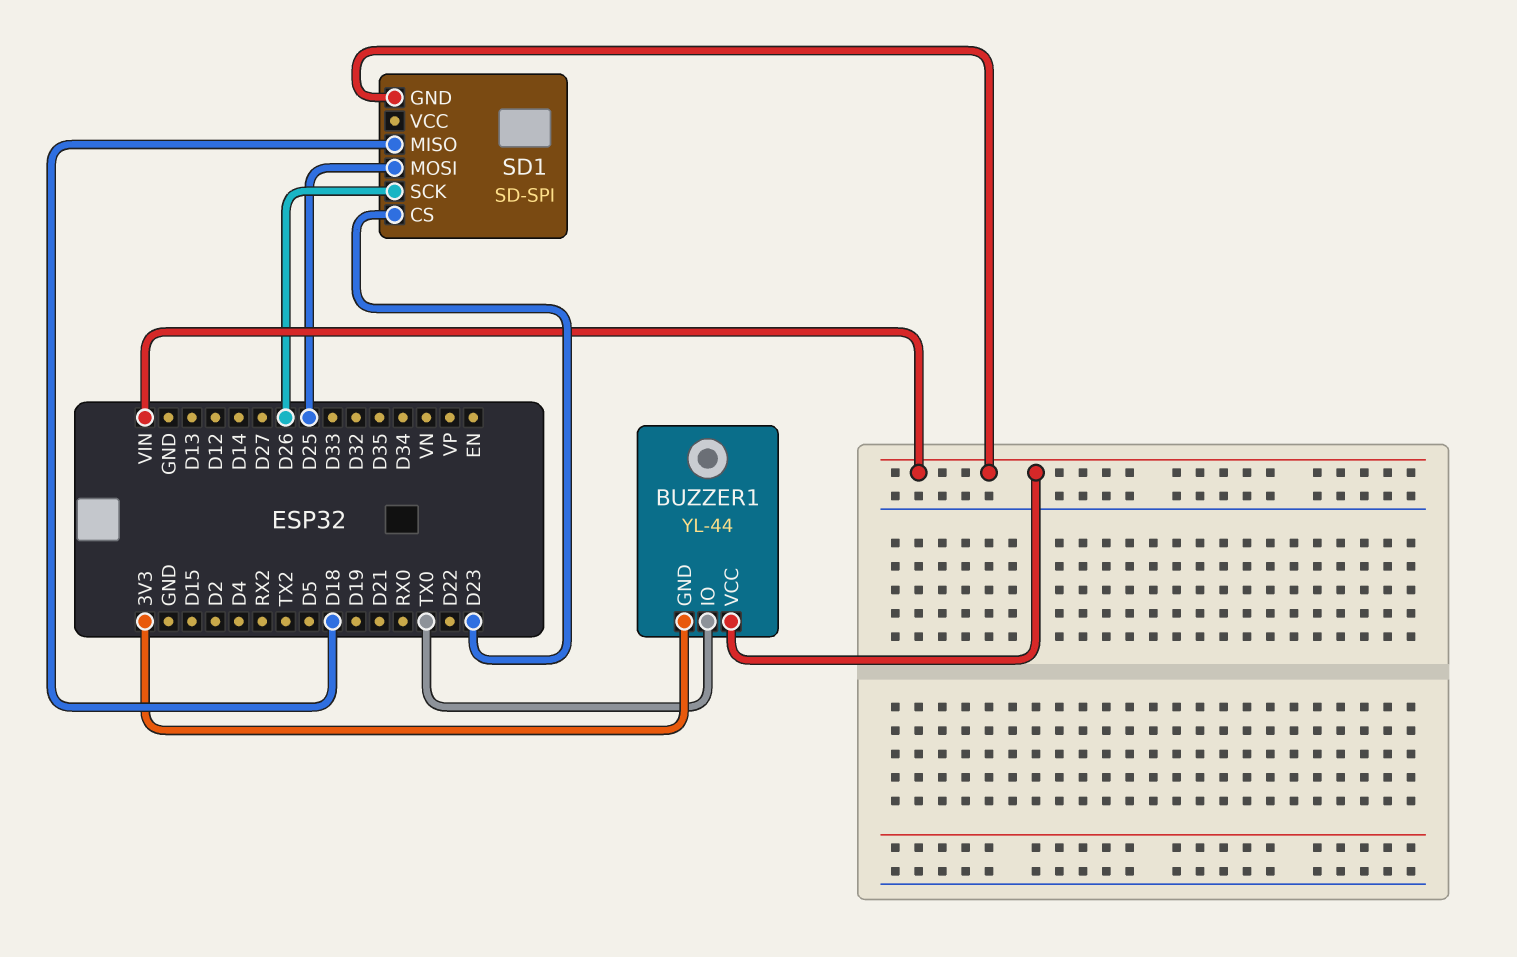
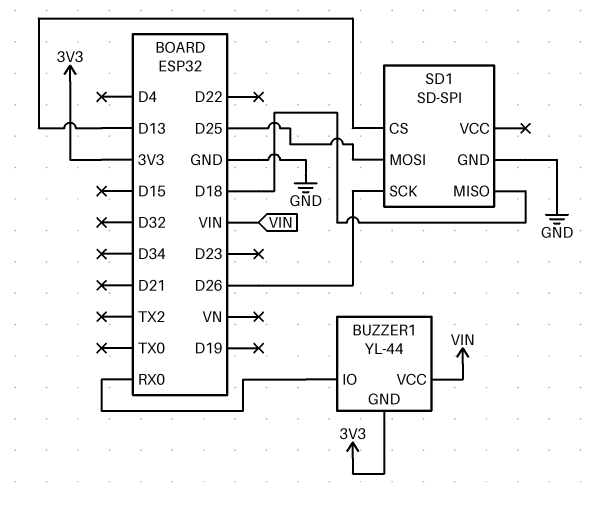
BUZZER1 pin IO: TX0 -> RX0
SD1 pin CS: D23 -> D13
SD1 pin GND: VIN -> GND

